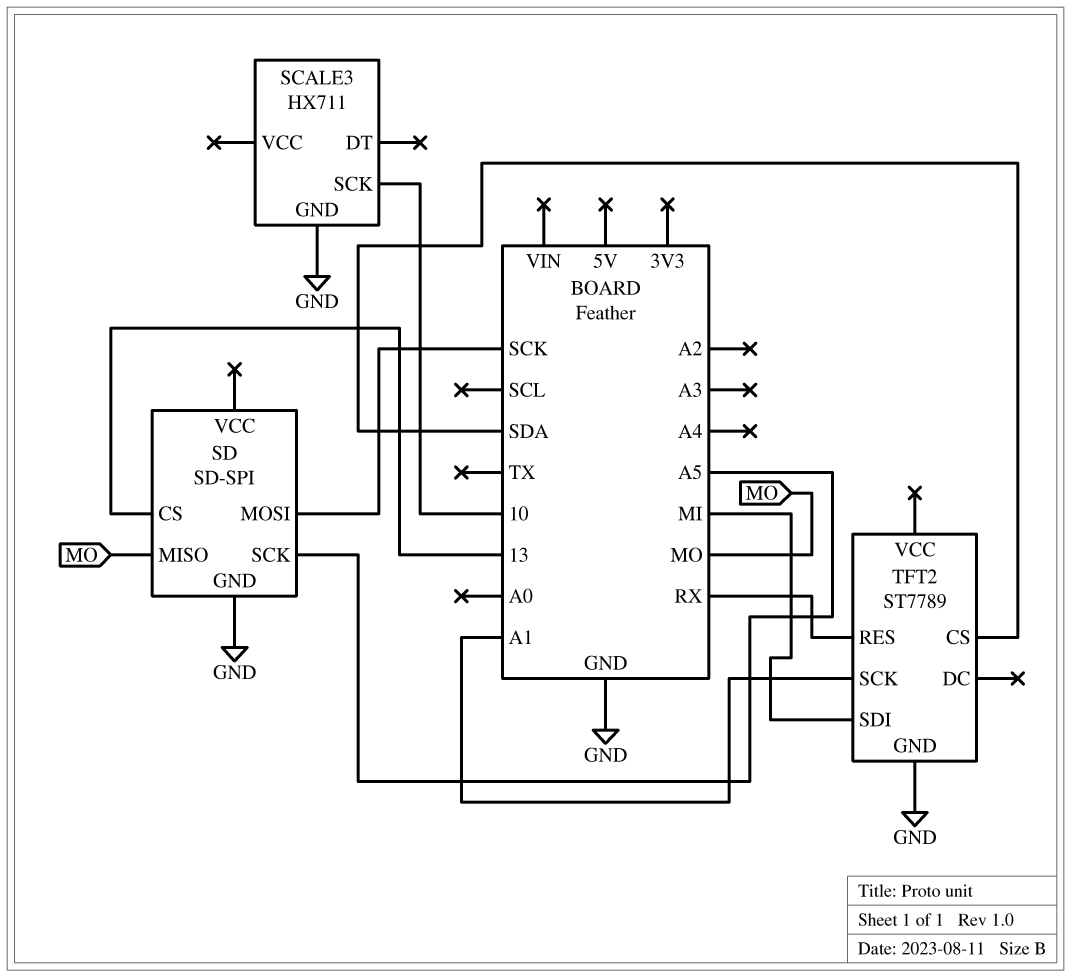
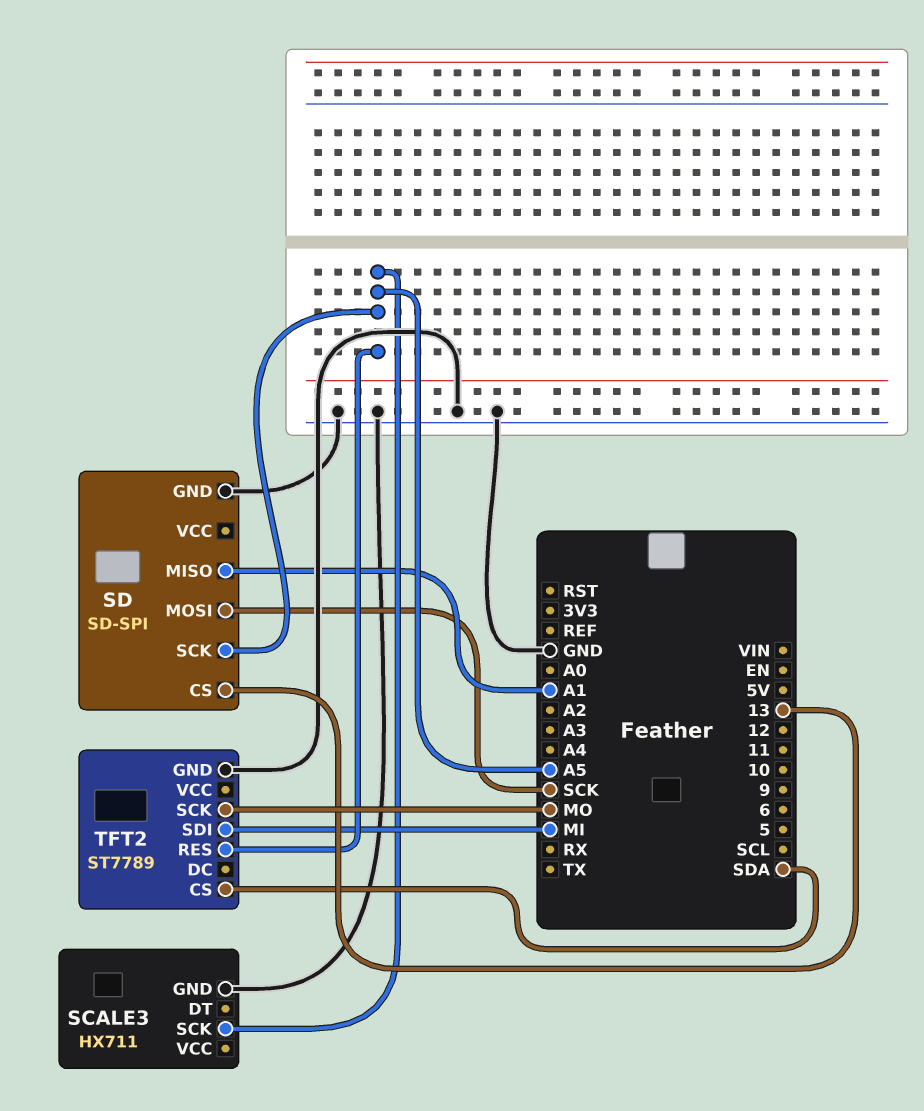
SCALE3 pin SCK: 10 -> A5
SD pin MISO: MO -> A1
TFT2 pin RES: RX -> A5
TFT2 pin SCK: A1 -> MO

